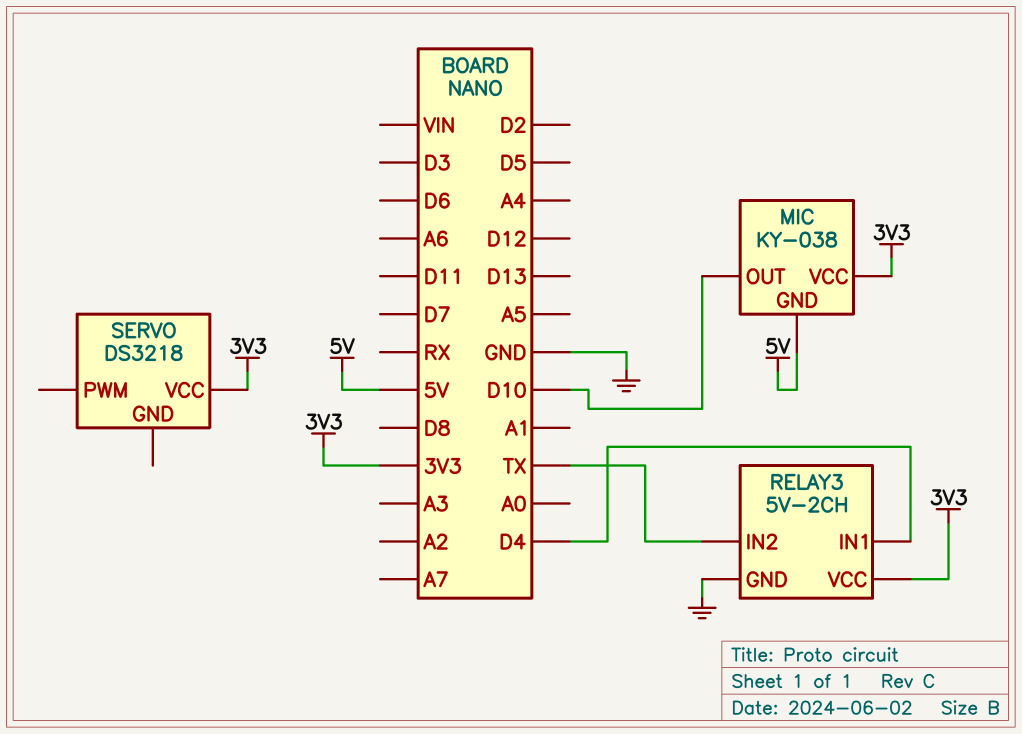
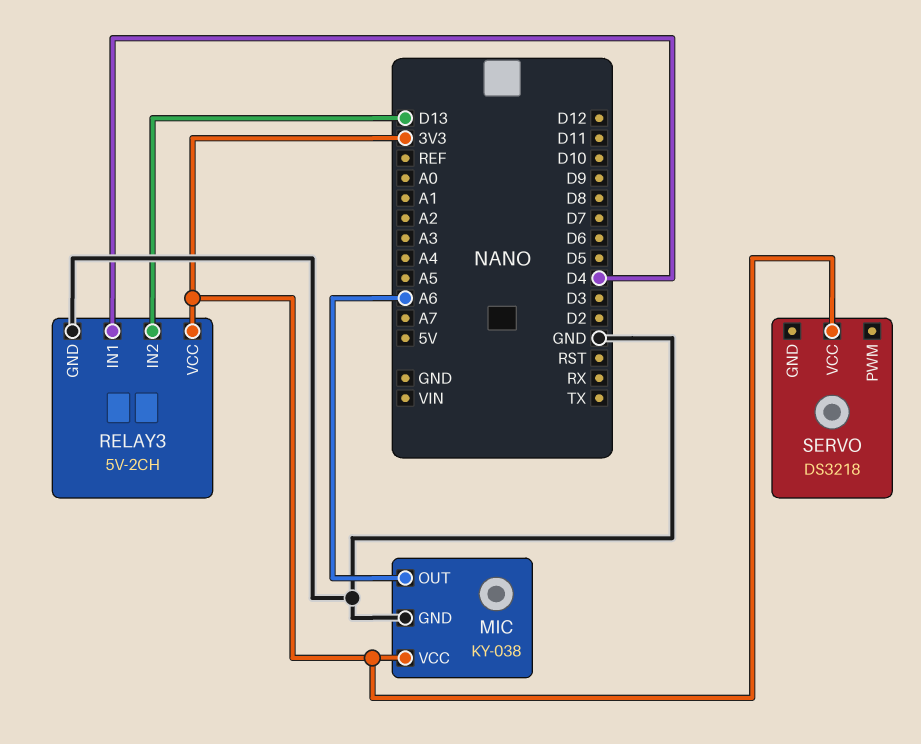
MIC pin GND: 5V -> GND
MIC pin OUT: D10 -> A6
RELAY3 pin IN2: TX -> D13

